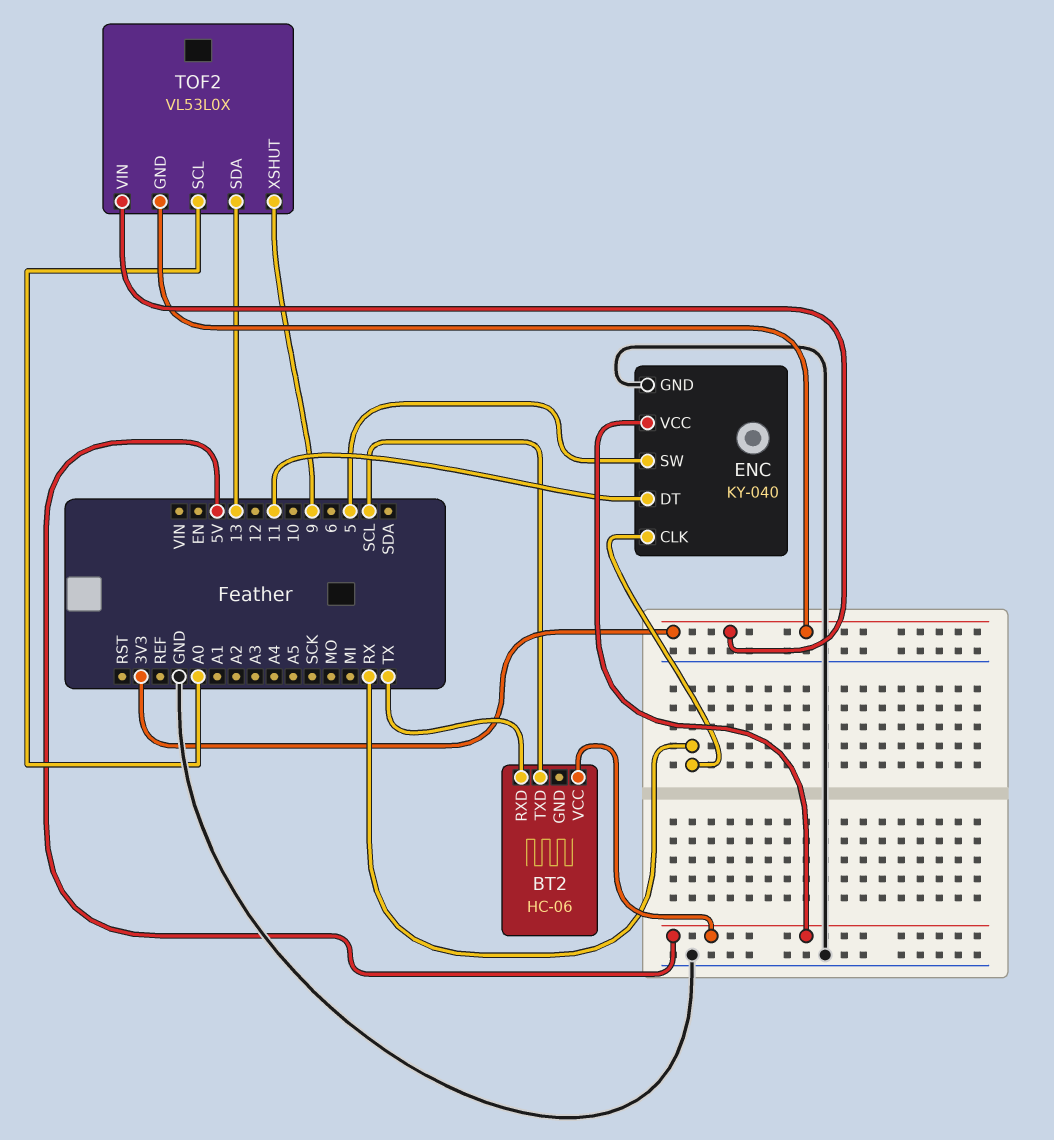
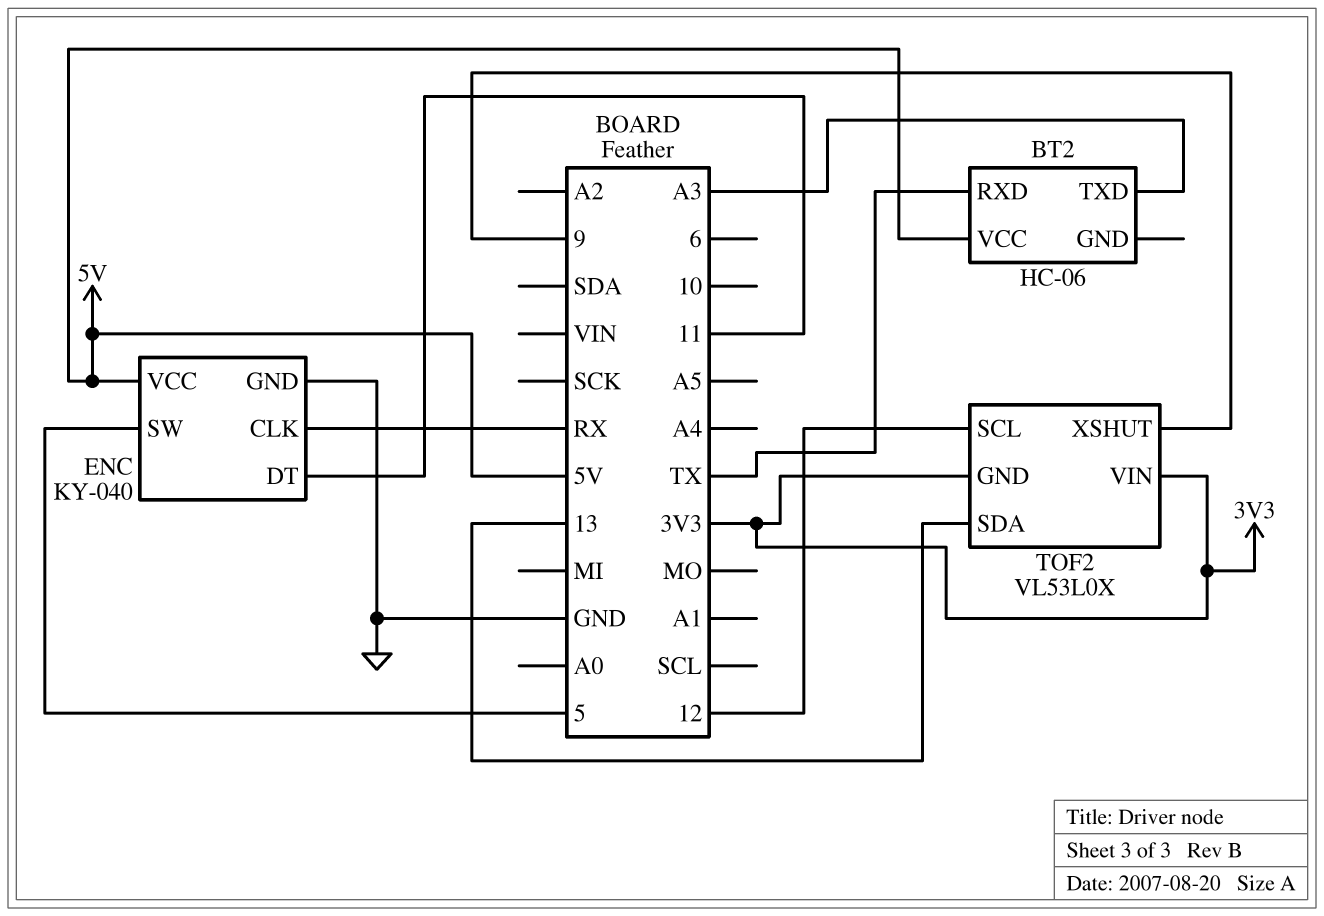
BT2 pin TXD: SCL -> A3
TOF2 pin SCL: A0 -> 12

